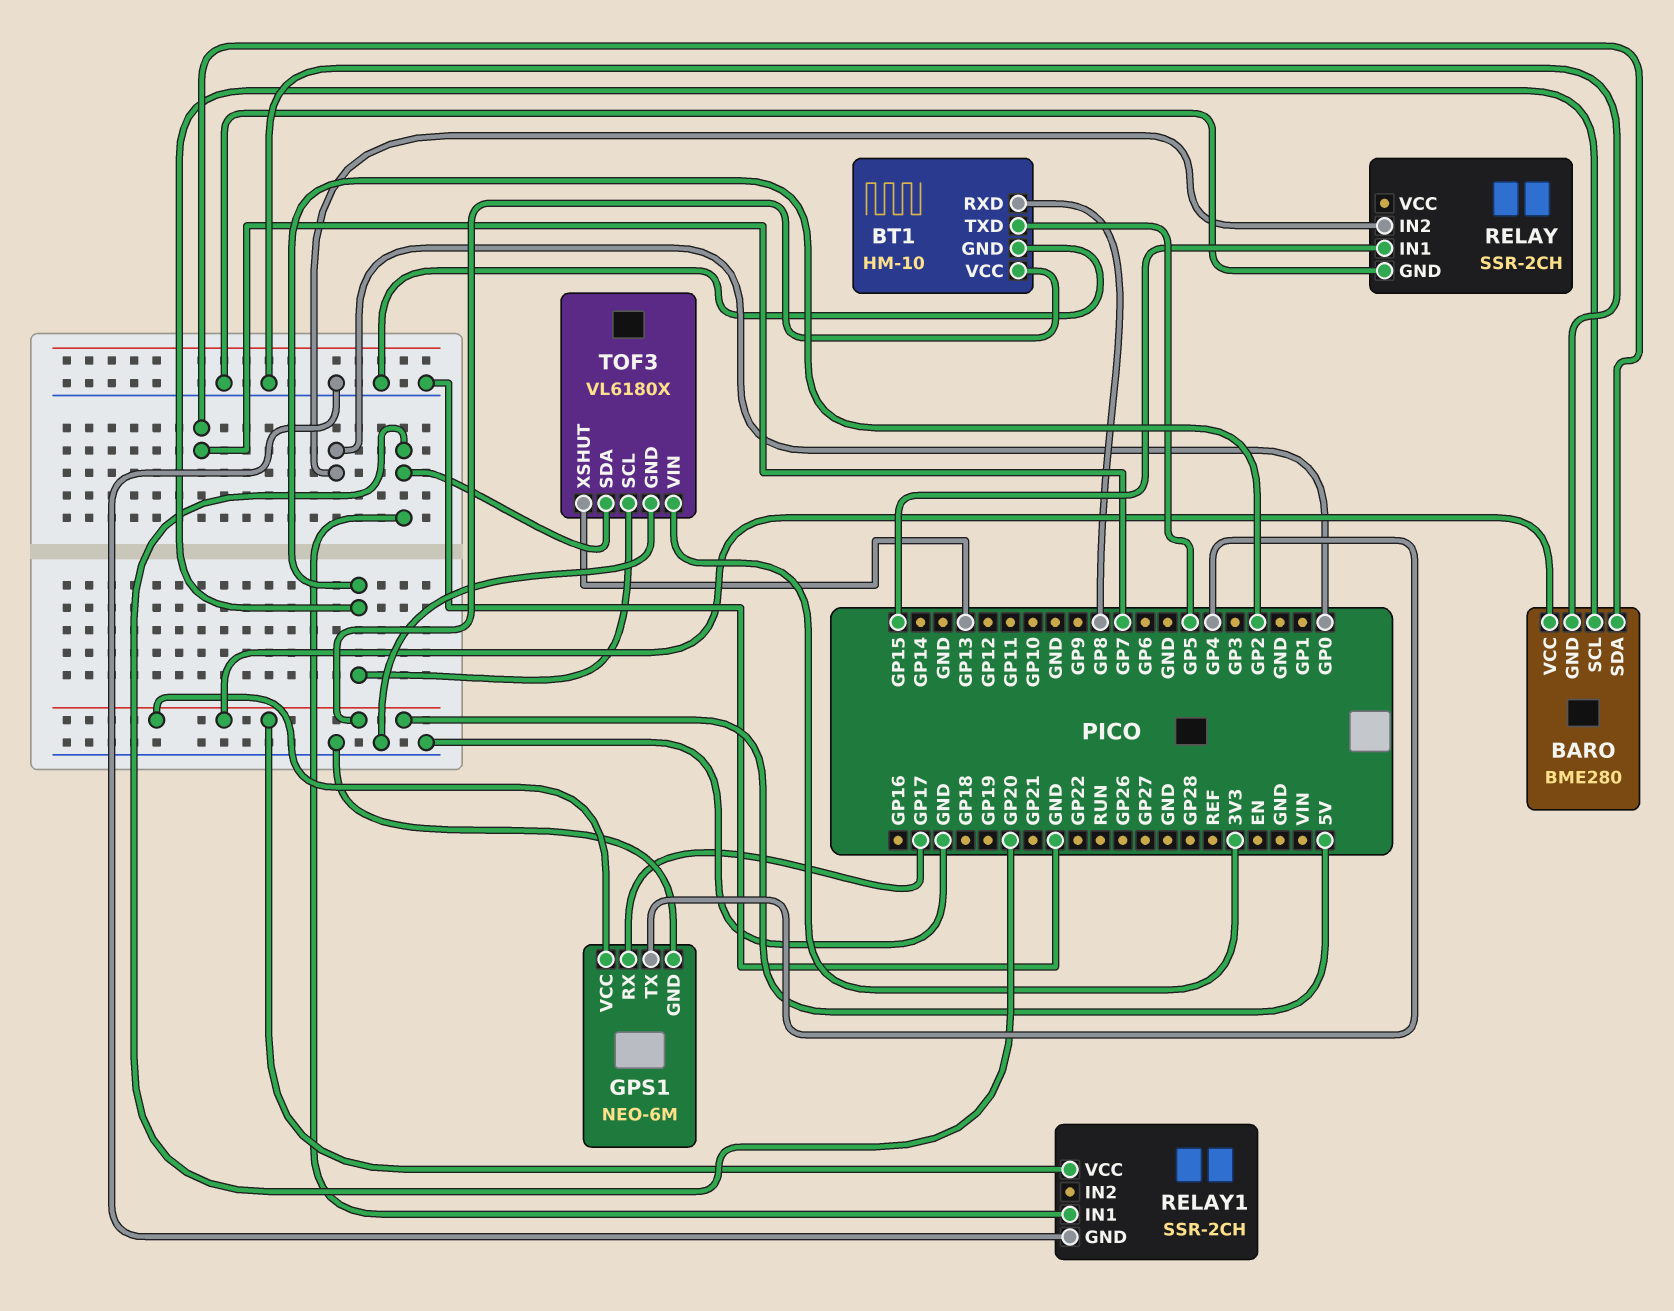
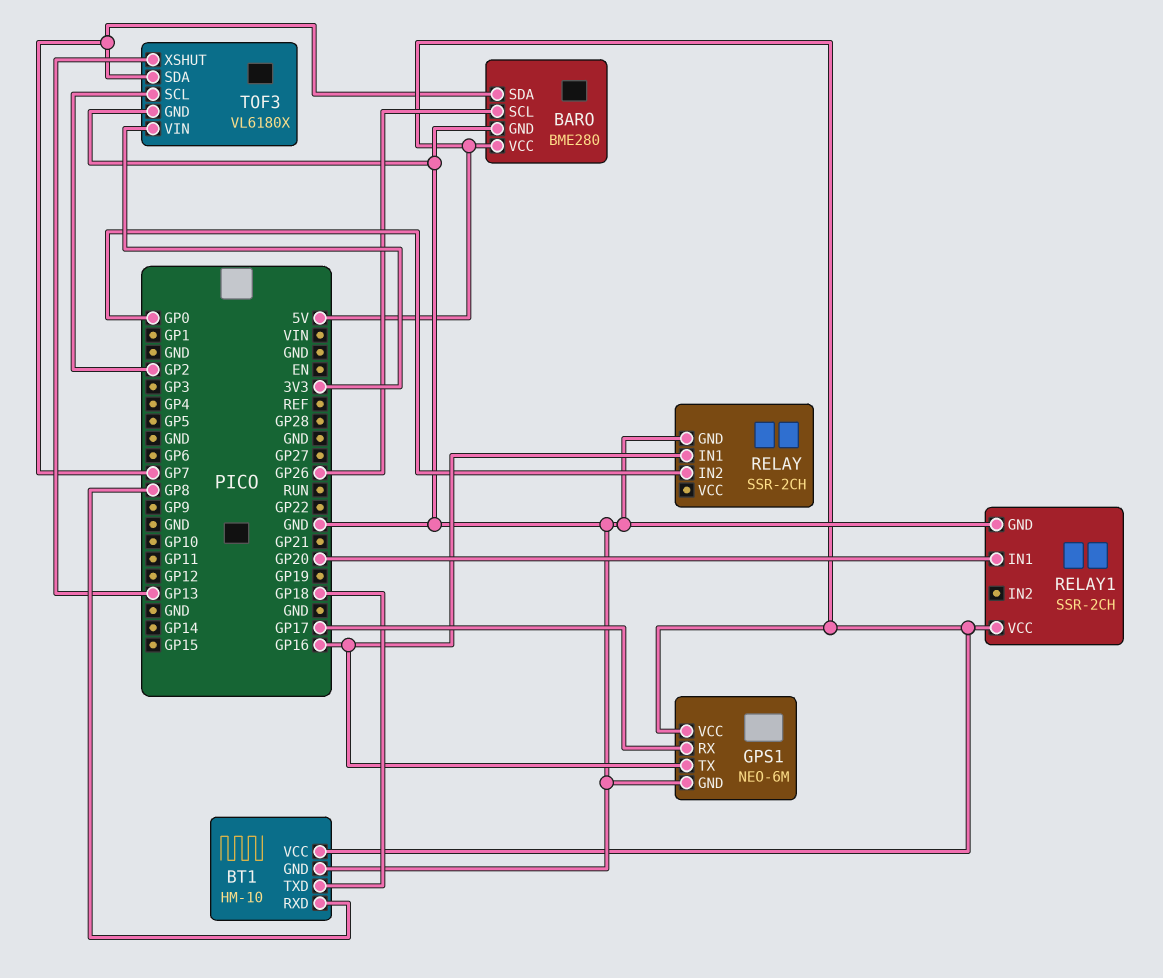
BARO pin SCL: GP2 -> GP26
BT1 pin TXD: GP5 -> GP18
GPS1 pin TX: GP4 -> GP16
RELAY pin IN1: GP15 -> GP16
TOF3 pin SDA: GP20 -> GP7

